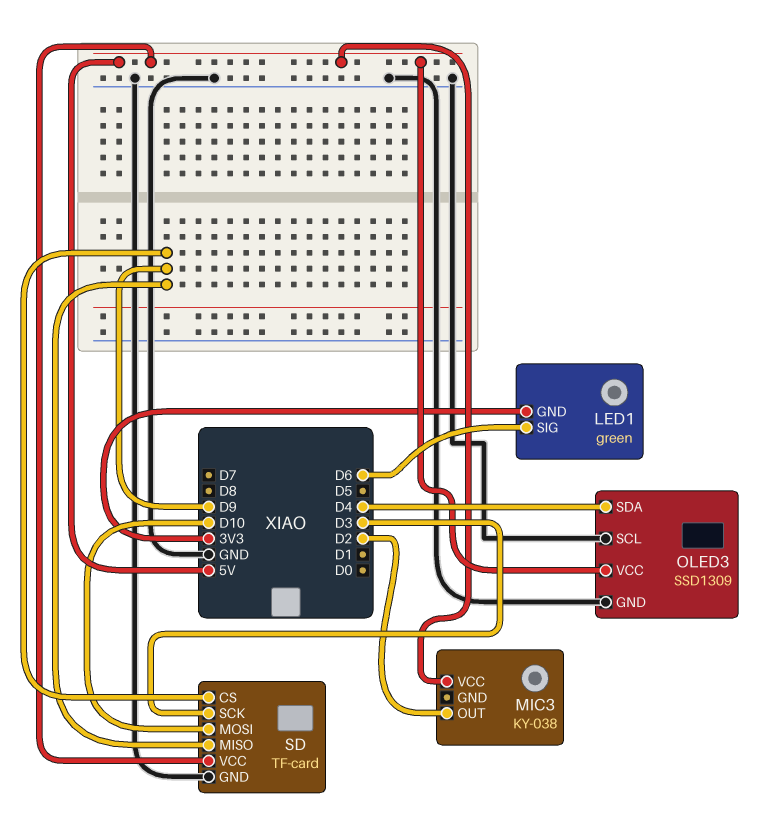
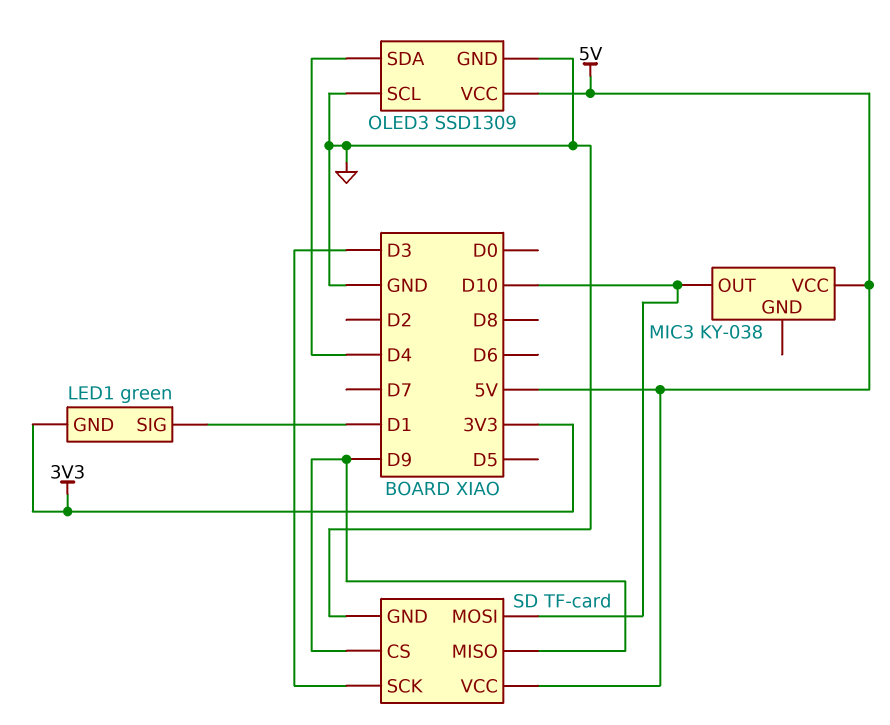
LED1 pin SIG: D6 -> D1
MIC3 pin OUT: D2 -> D10

